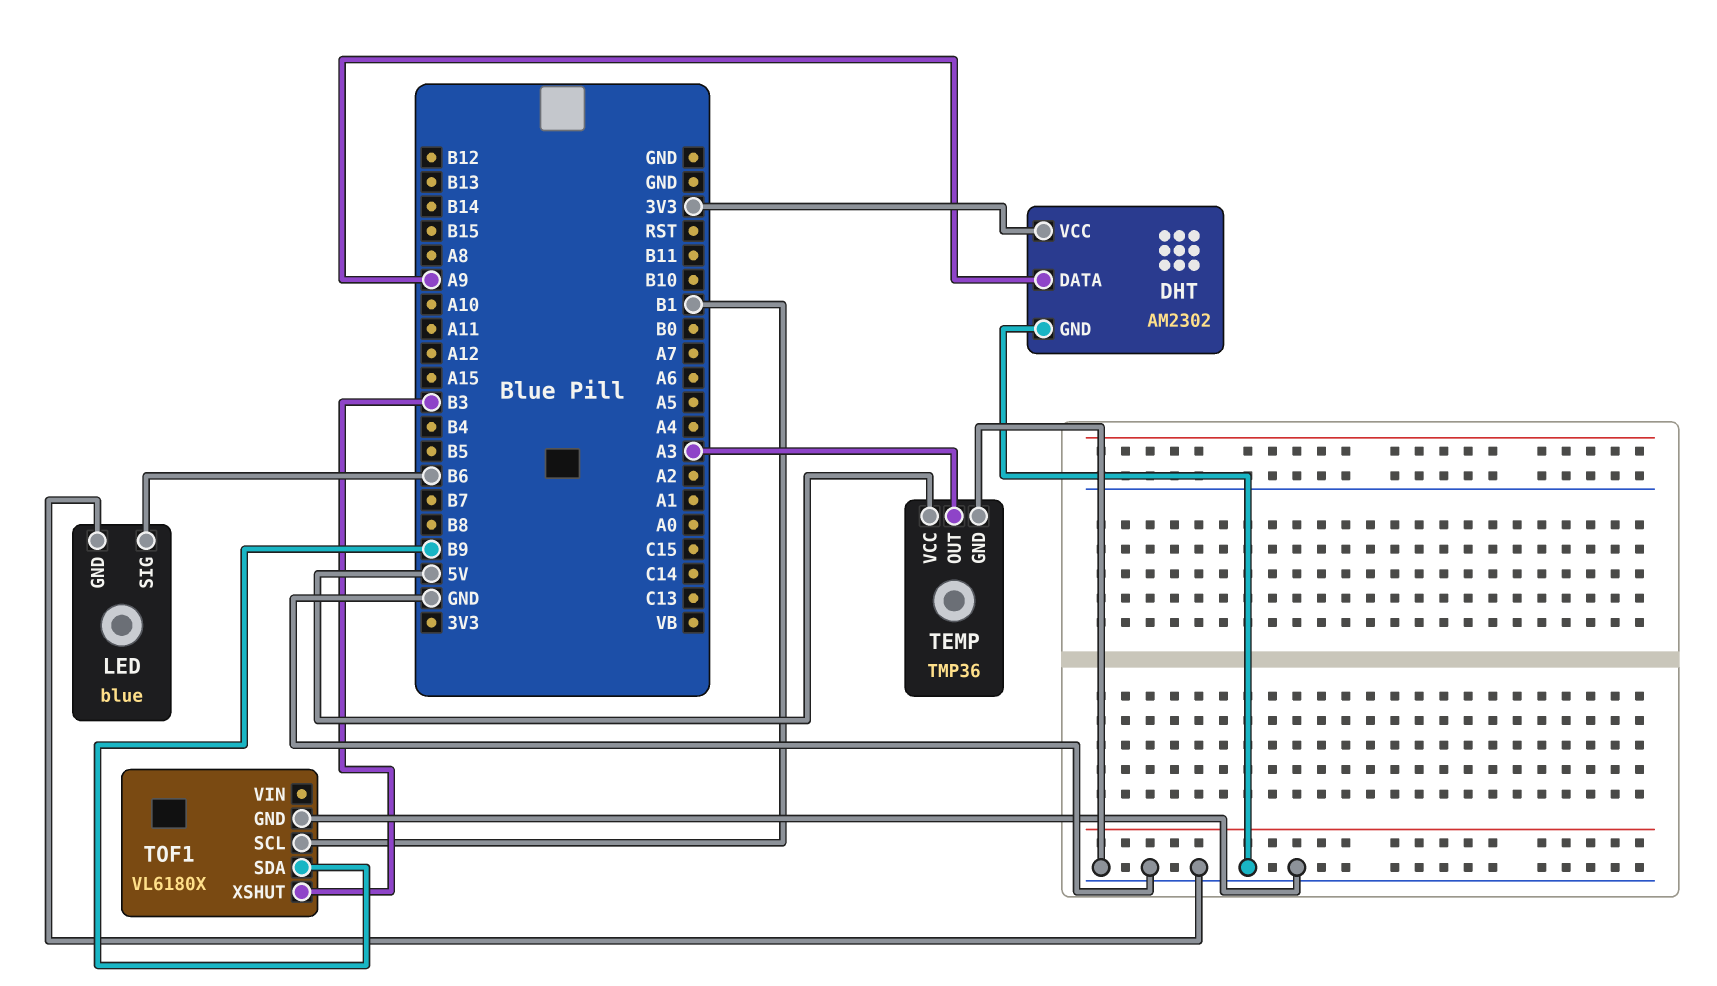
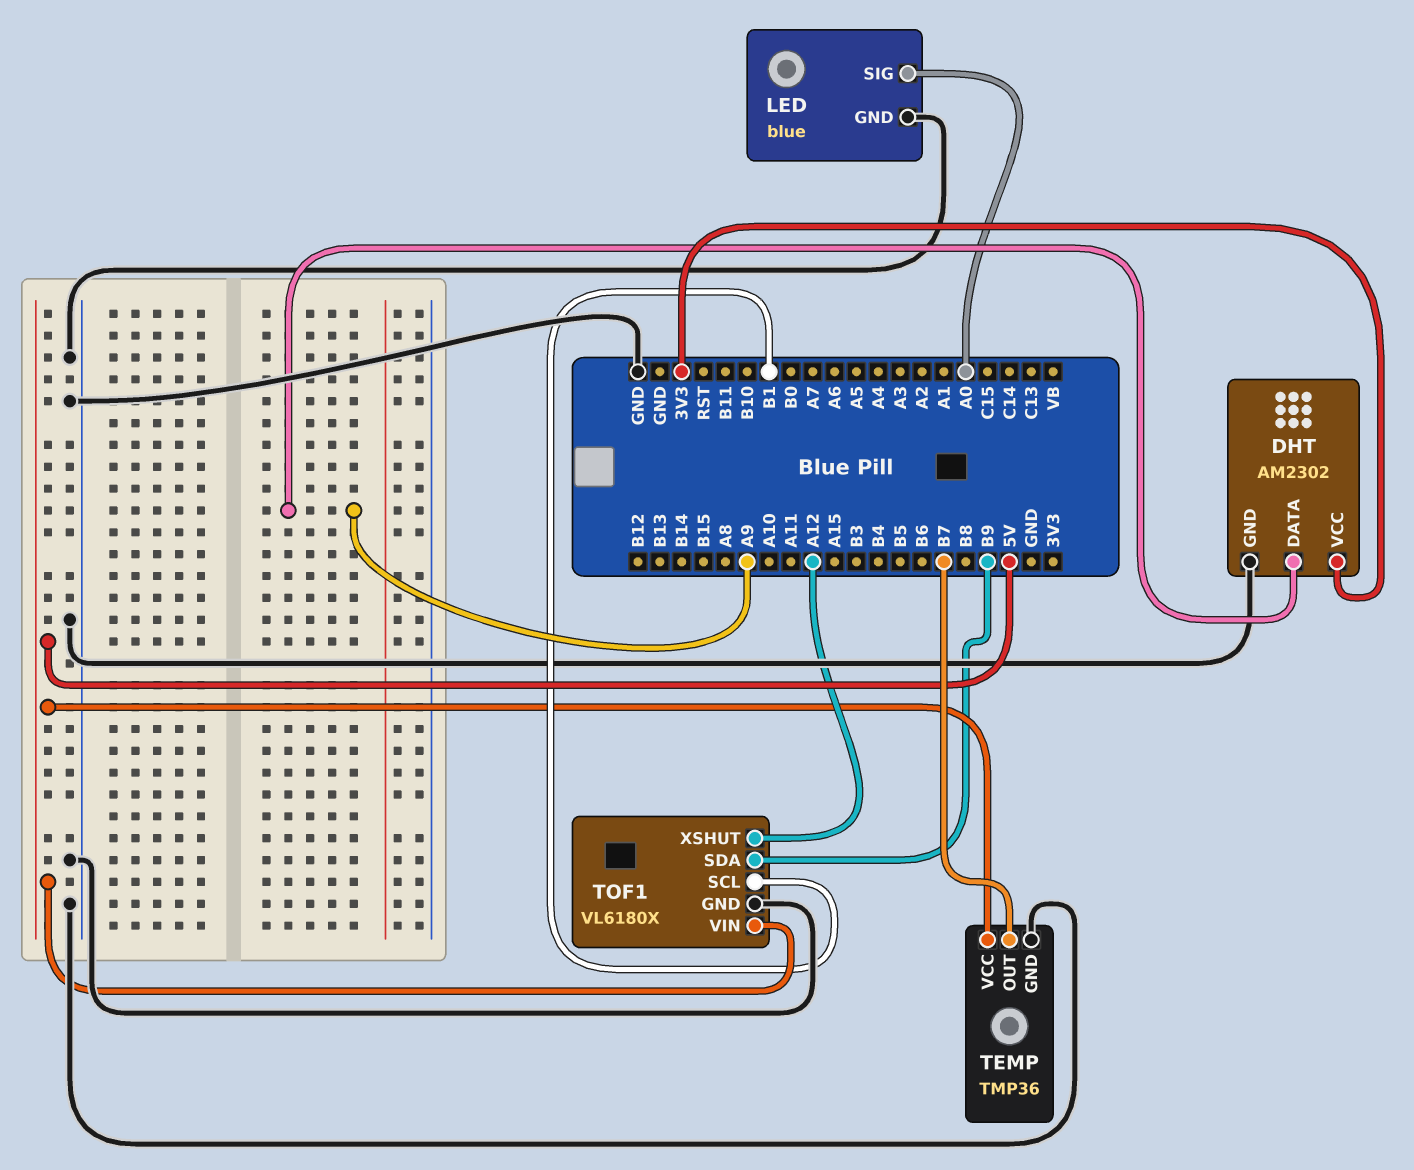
LED pin SIG: B6 -> A0
TEMP pin OUT: A3 -> B7
TOF1 pin VIN: none -> 5V
TOF1 pin XSHUT: B3 -> A12

